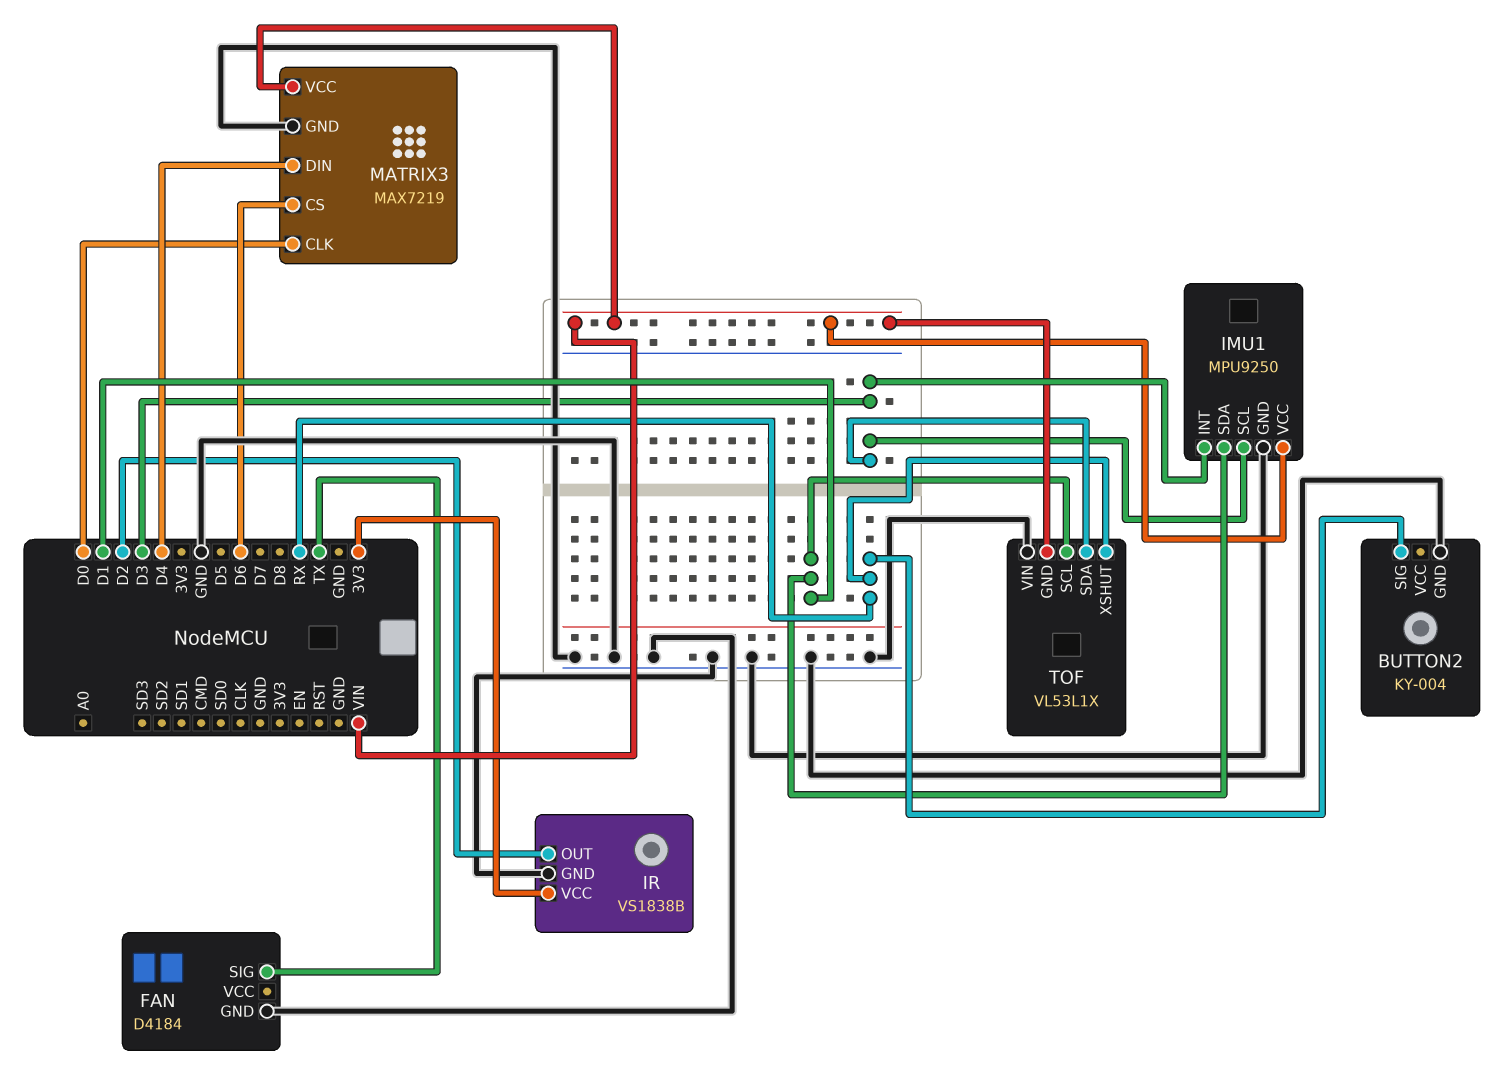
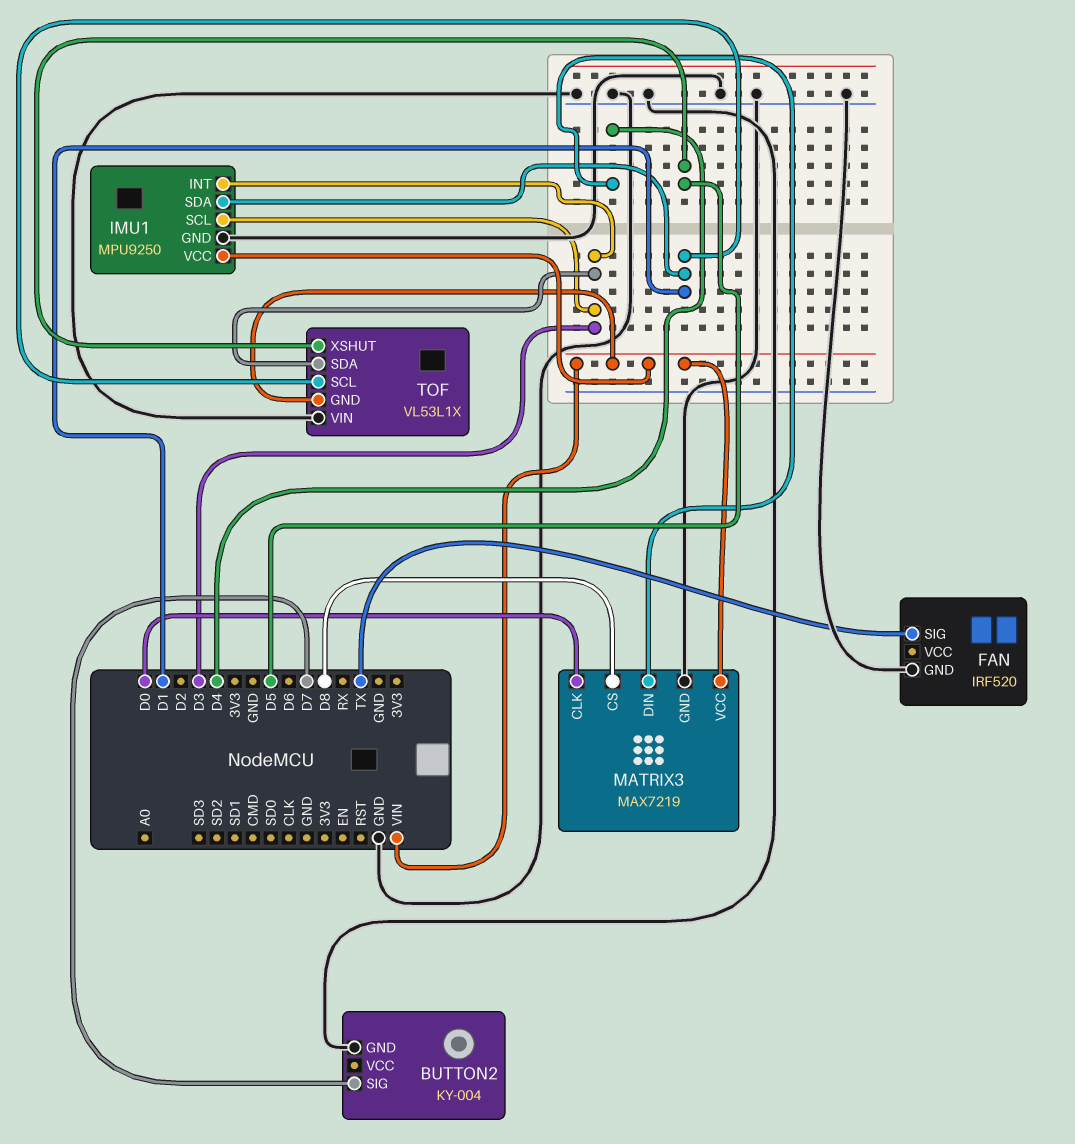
BUTTON2 pin SIG: RX -> D7
FAN: D4184 -> IRF520
IR: VS1838B -> none
IR pin GND: GND -> none
IR pin OUT: D2 -> none
IR pin VCC: 3V3 -> none
MATRIX3 pin CS: D6 -> D8
TOF pin XSHUT: RX -> D5

